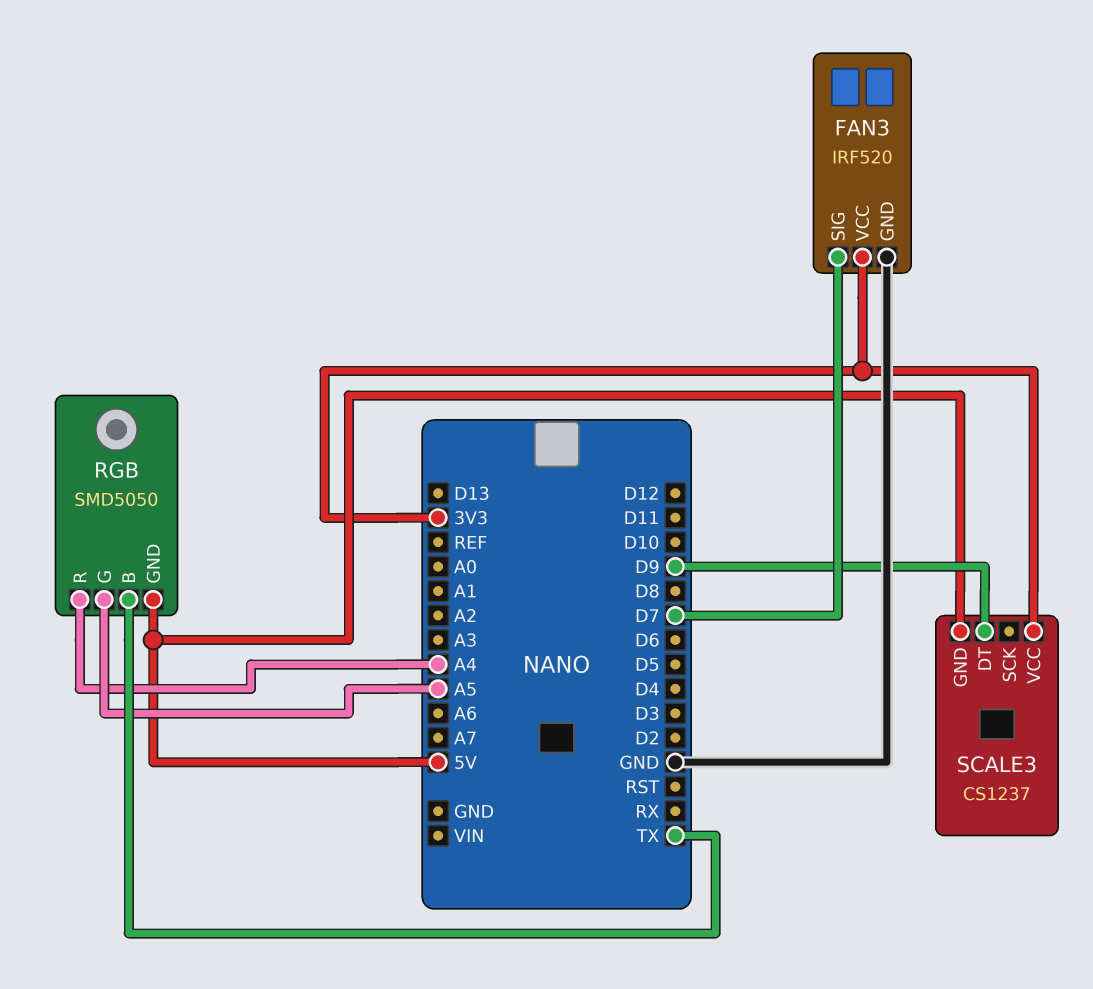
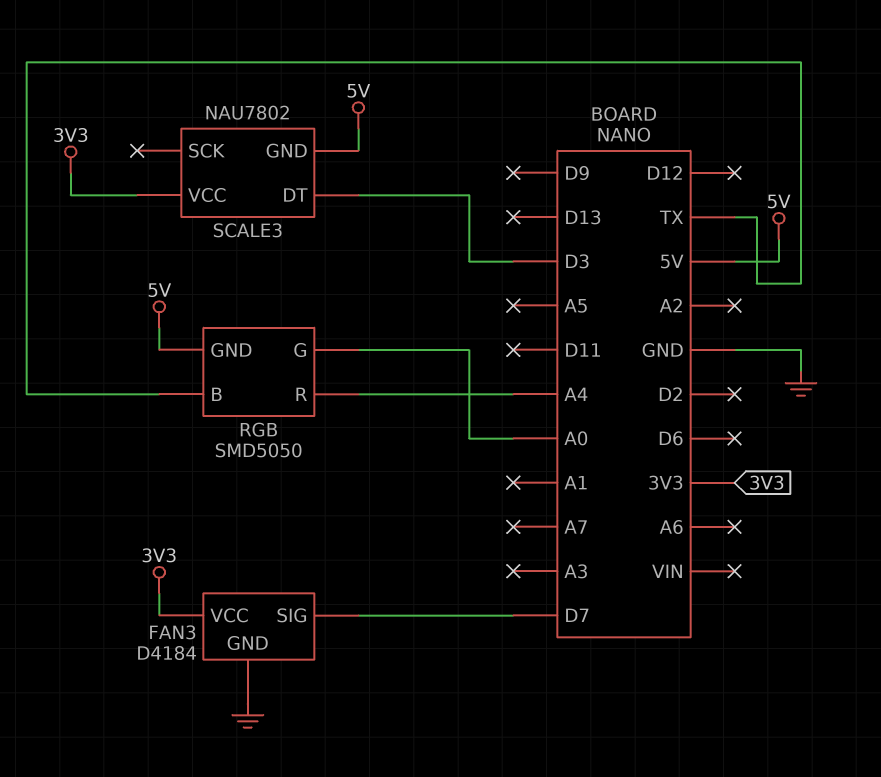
FAN3: IRF520 -> D4184
RGB pin G: A5 -> A0
SCALE3: CS1237 -> NAU7802
SCALE3 pin DT: D9 -> D3

